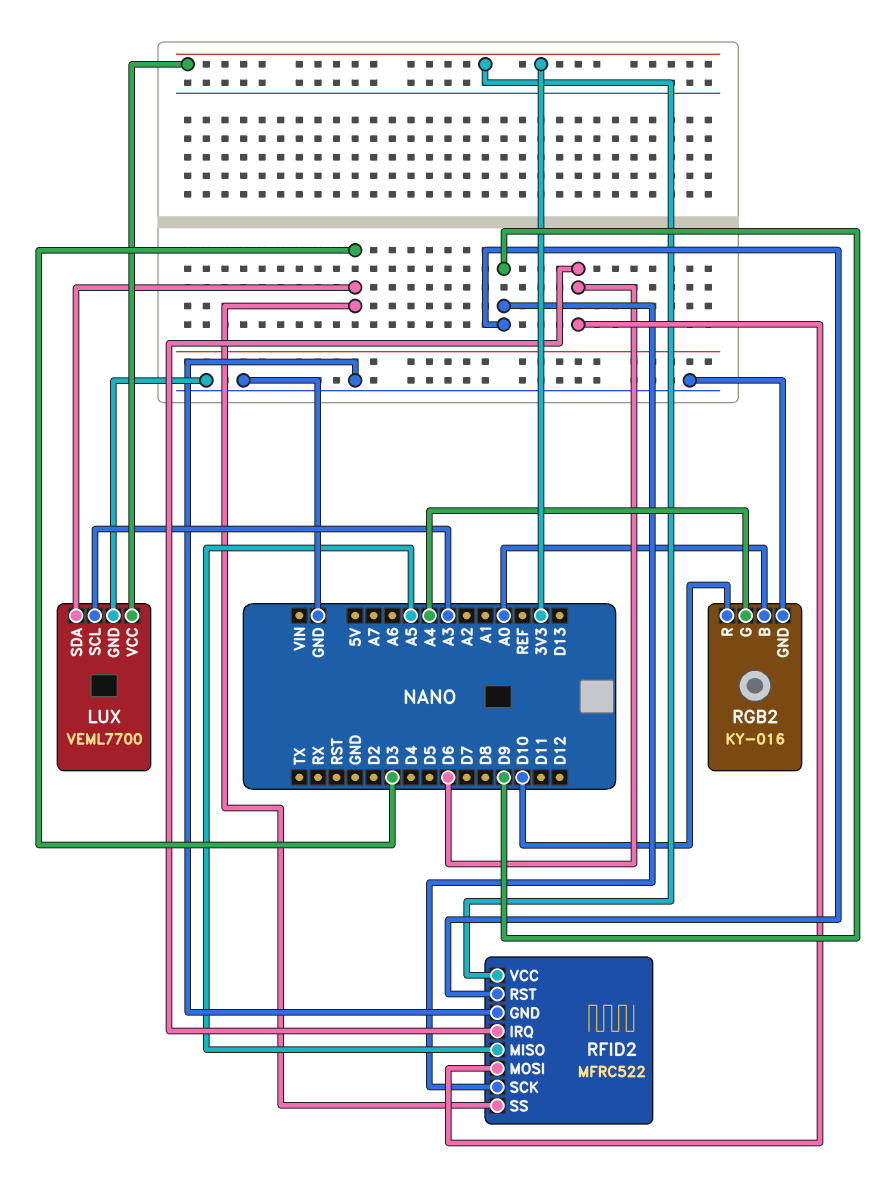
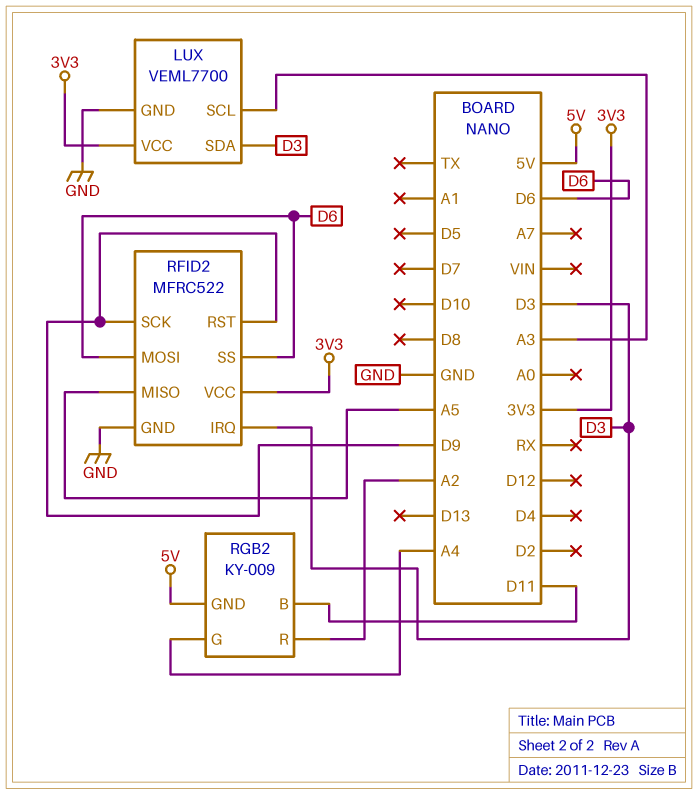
RFID2 pin IRQ: D6 -> D3
RFID2 pin SS: D3 -> D6
RGB2: KY-016 -> KY-009
RGB2 pin B: A0 -> D11
RGB2 pin GND: GND -> 5V
RGB2 pin R: D10 -> A2

